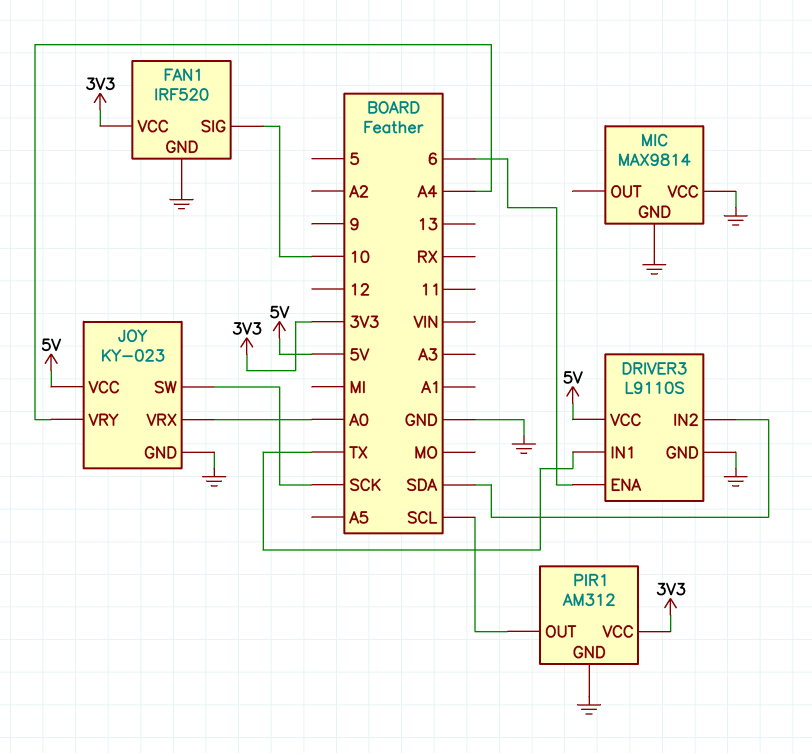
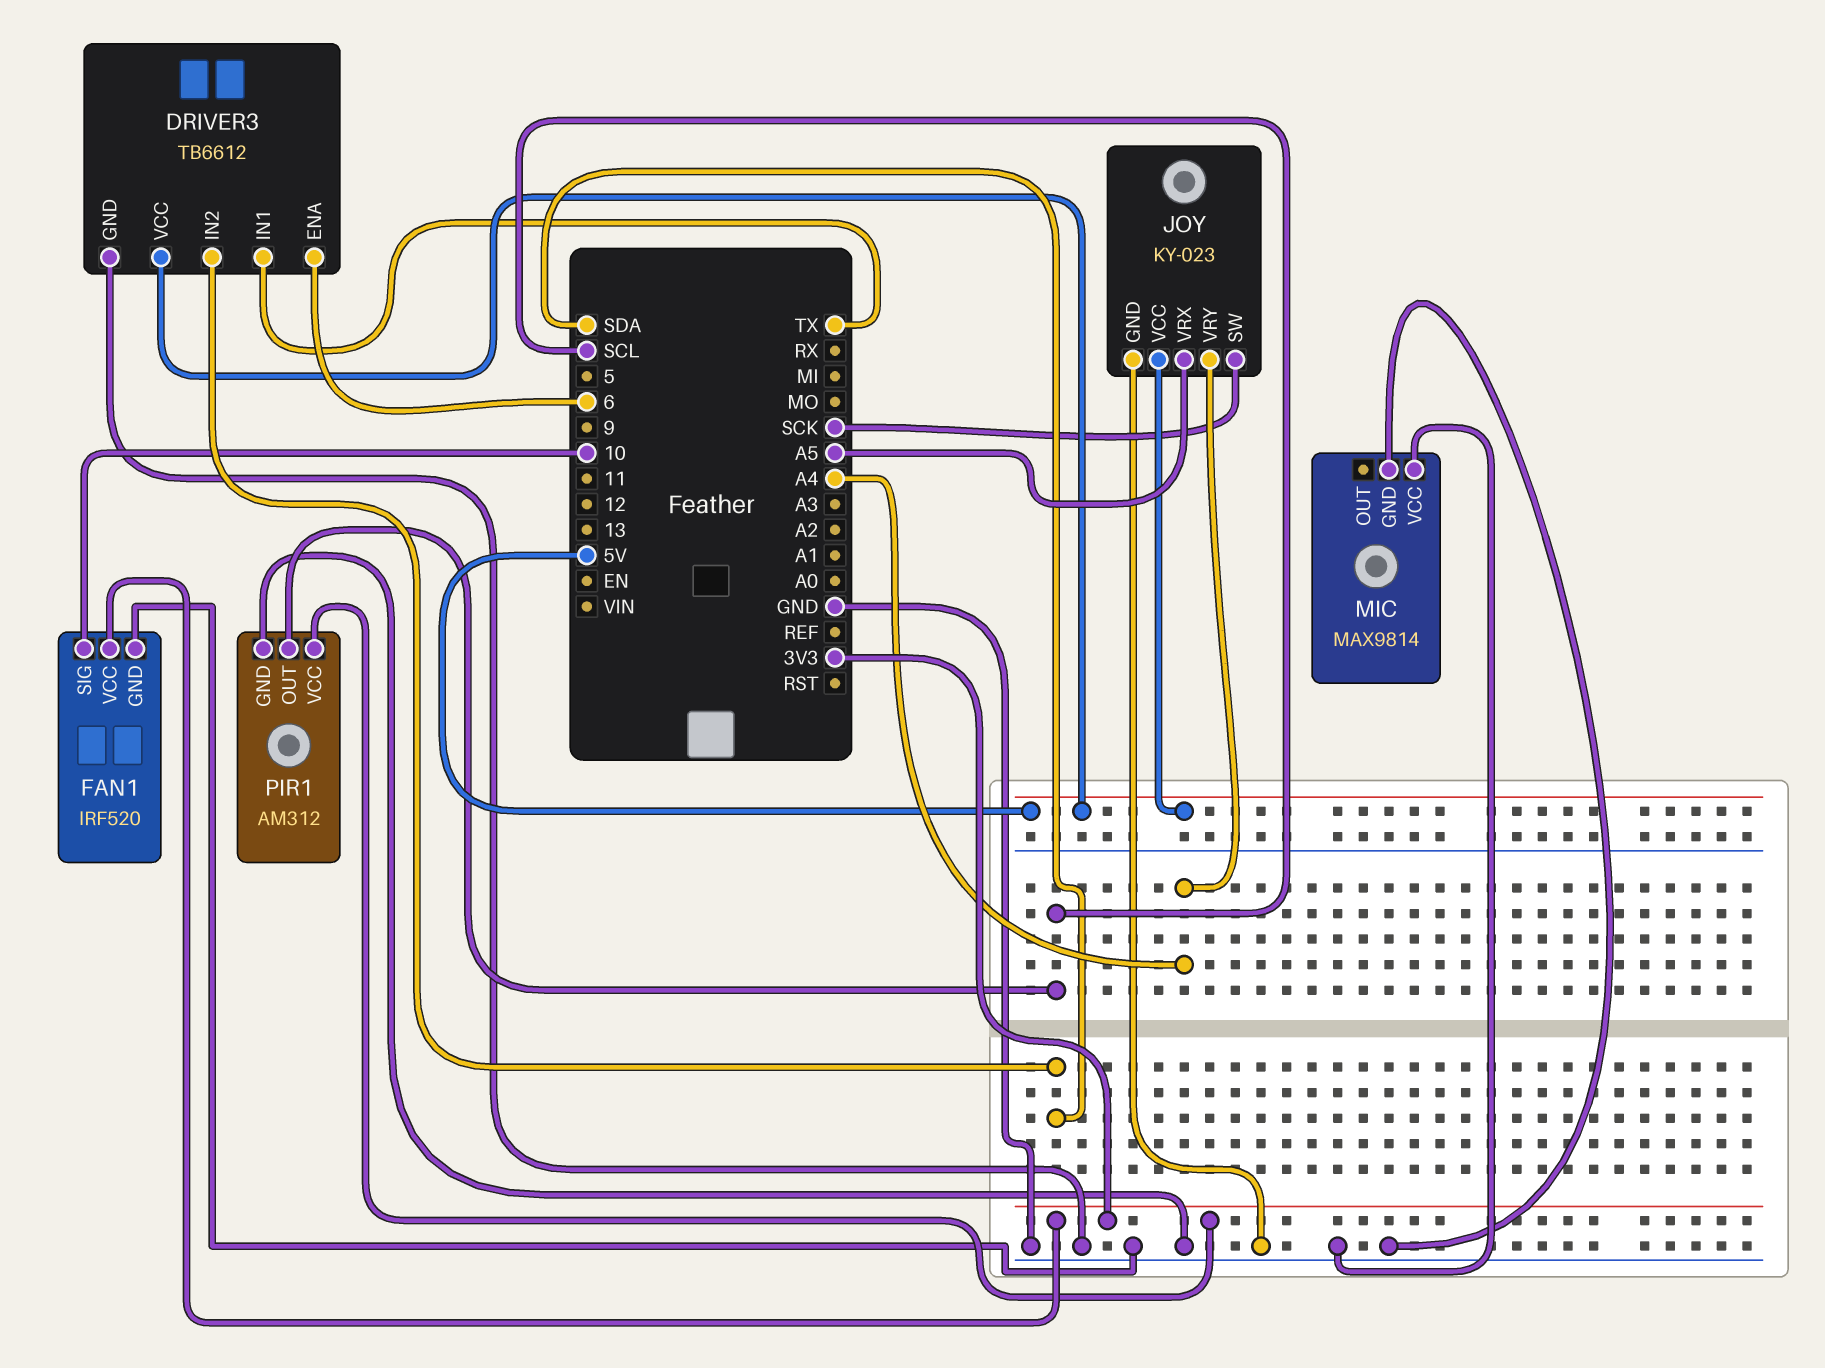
DRIVER3: L9110S -> TB6612
JOY pin VRX: A0 -> A5

